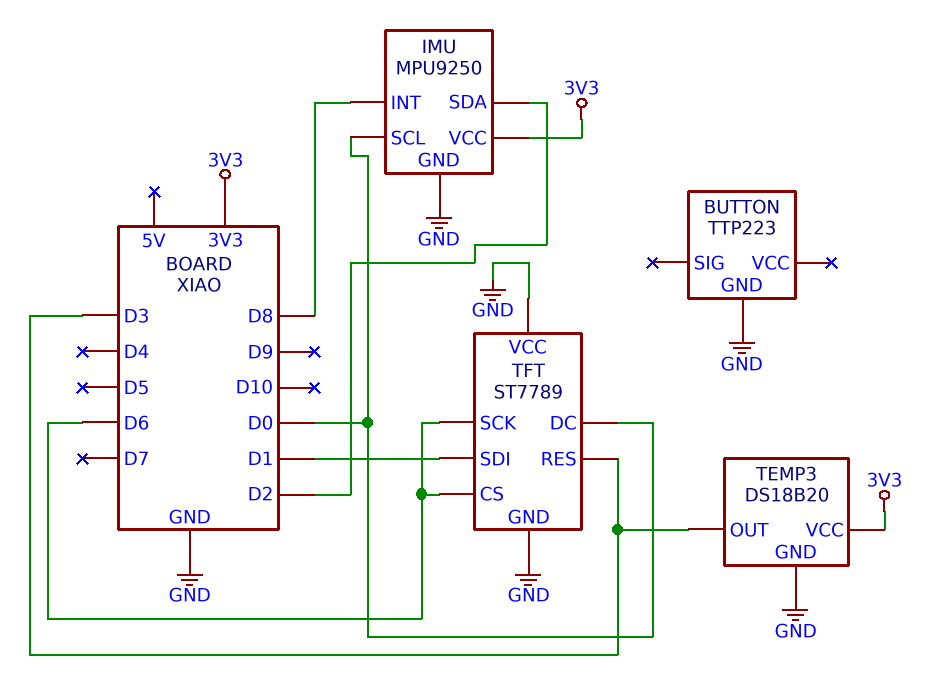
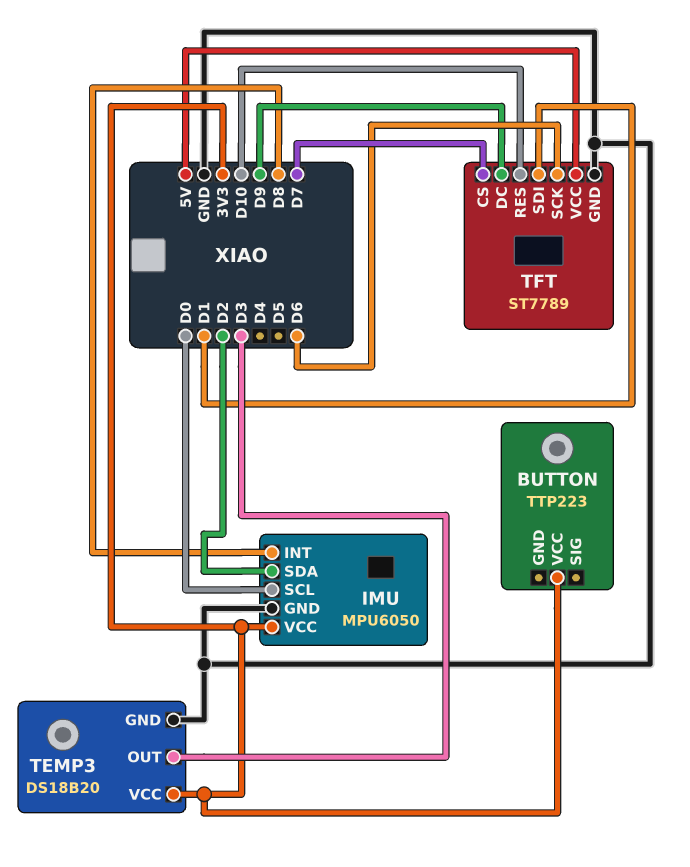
BUTTON pin GND: GND -> none
BUTTON pin VCC: none -> 3V3
IMU: MPU9250 -> MPU6050
TFT pin CS: D6 -> D7
TFT pin DC: D0 -> D9
TFT pin RES: D3 -> D10
TFT pin VCC: GND -> 5V

